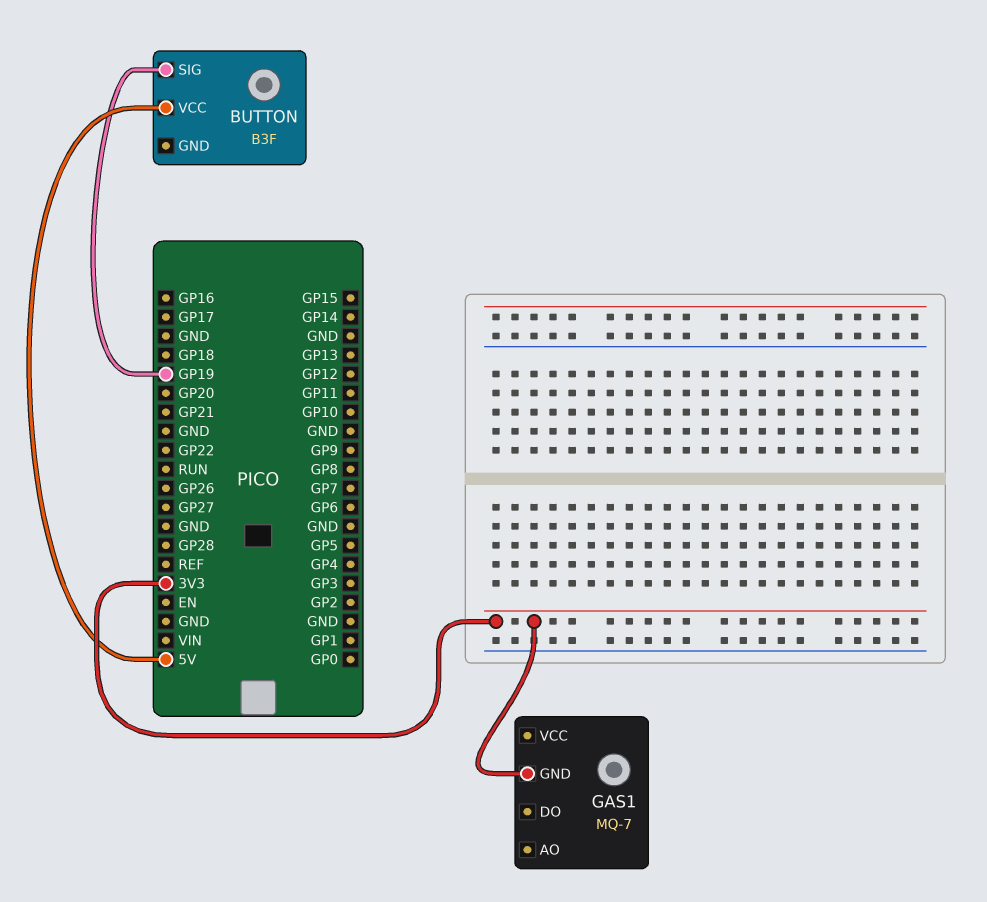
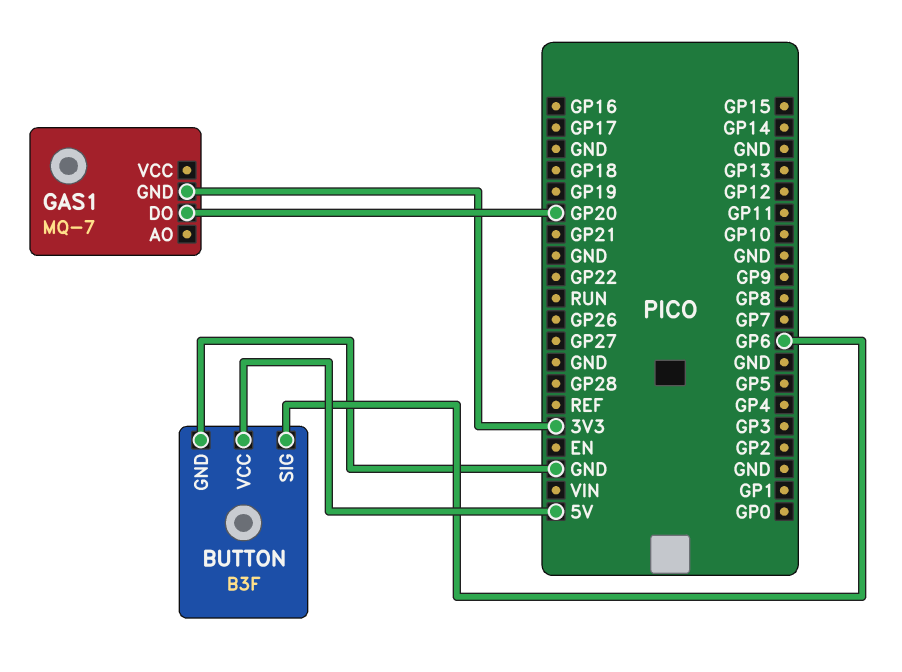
BUTTON pin GND: none -> GND
BUTTON pin SIG: GP19 -> GP6
GAS1 pin DO: none -> GP20

